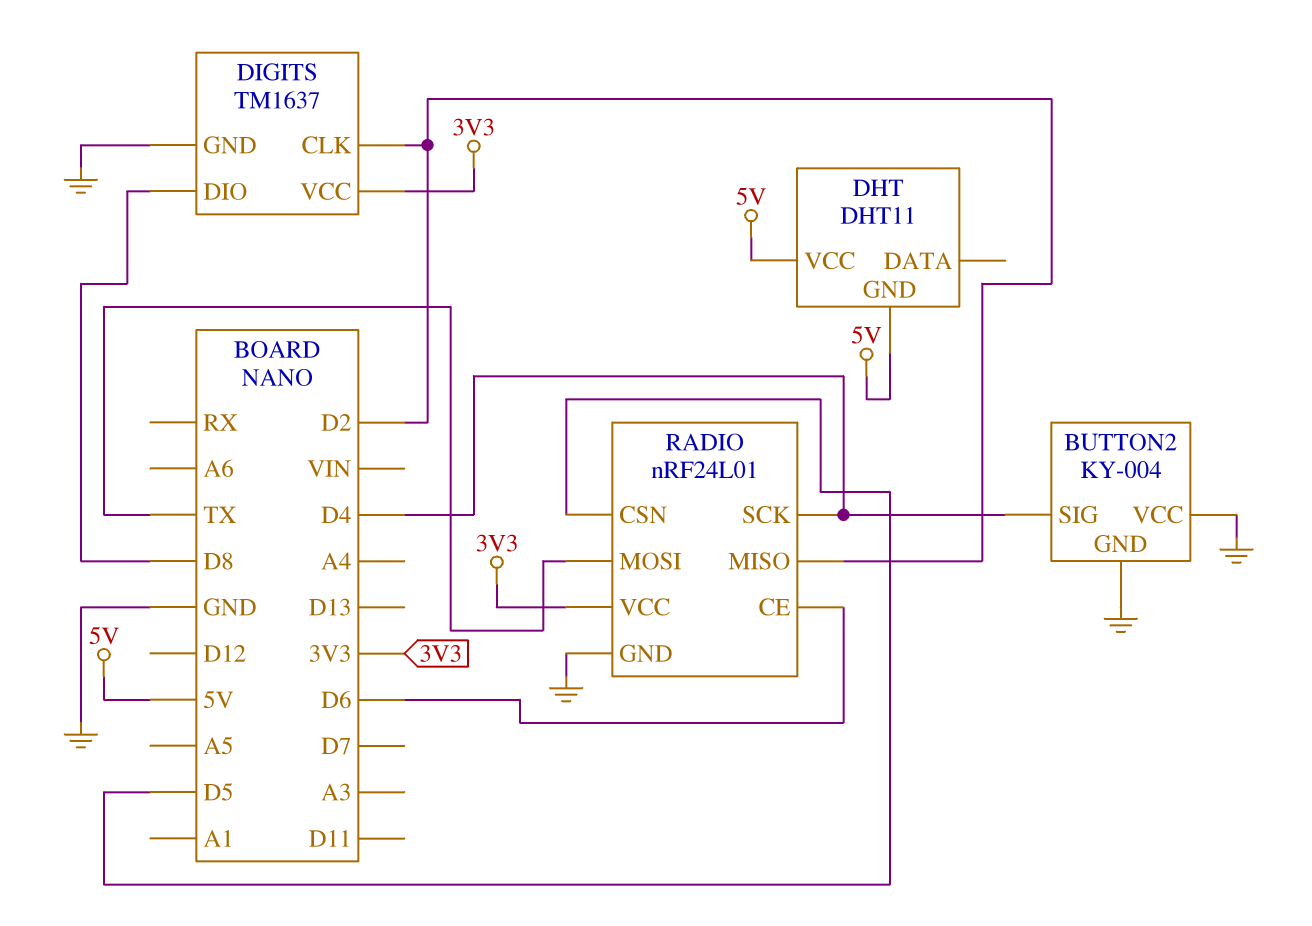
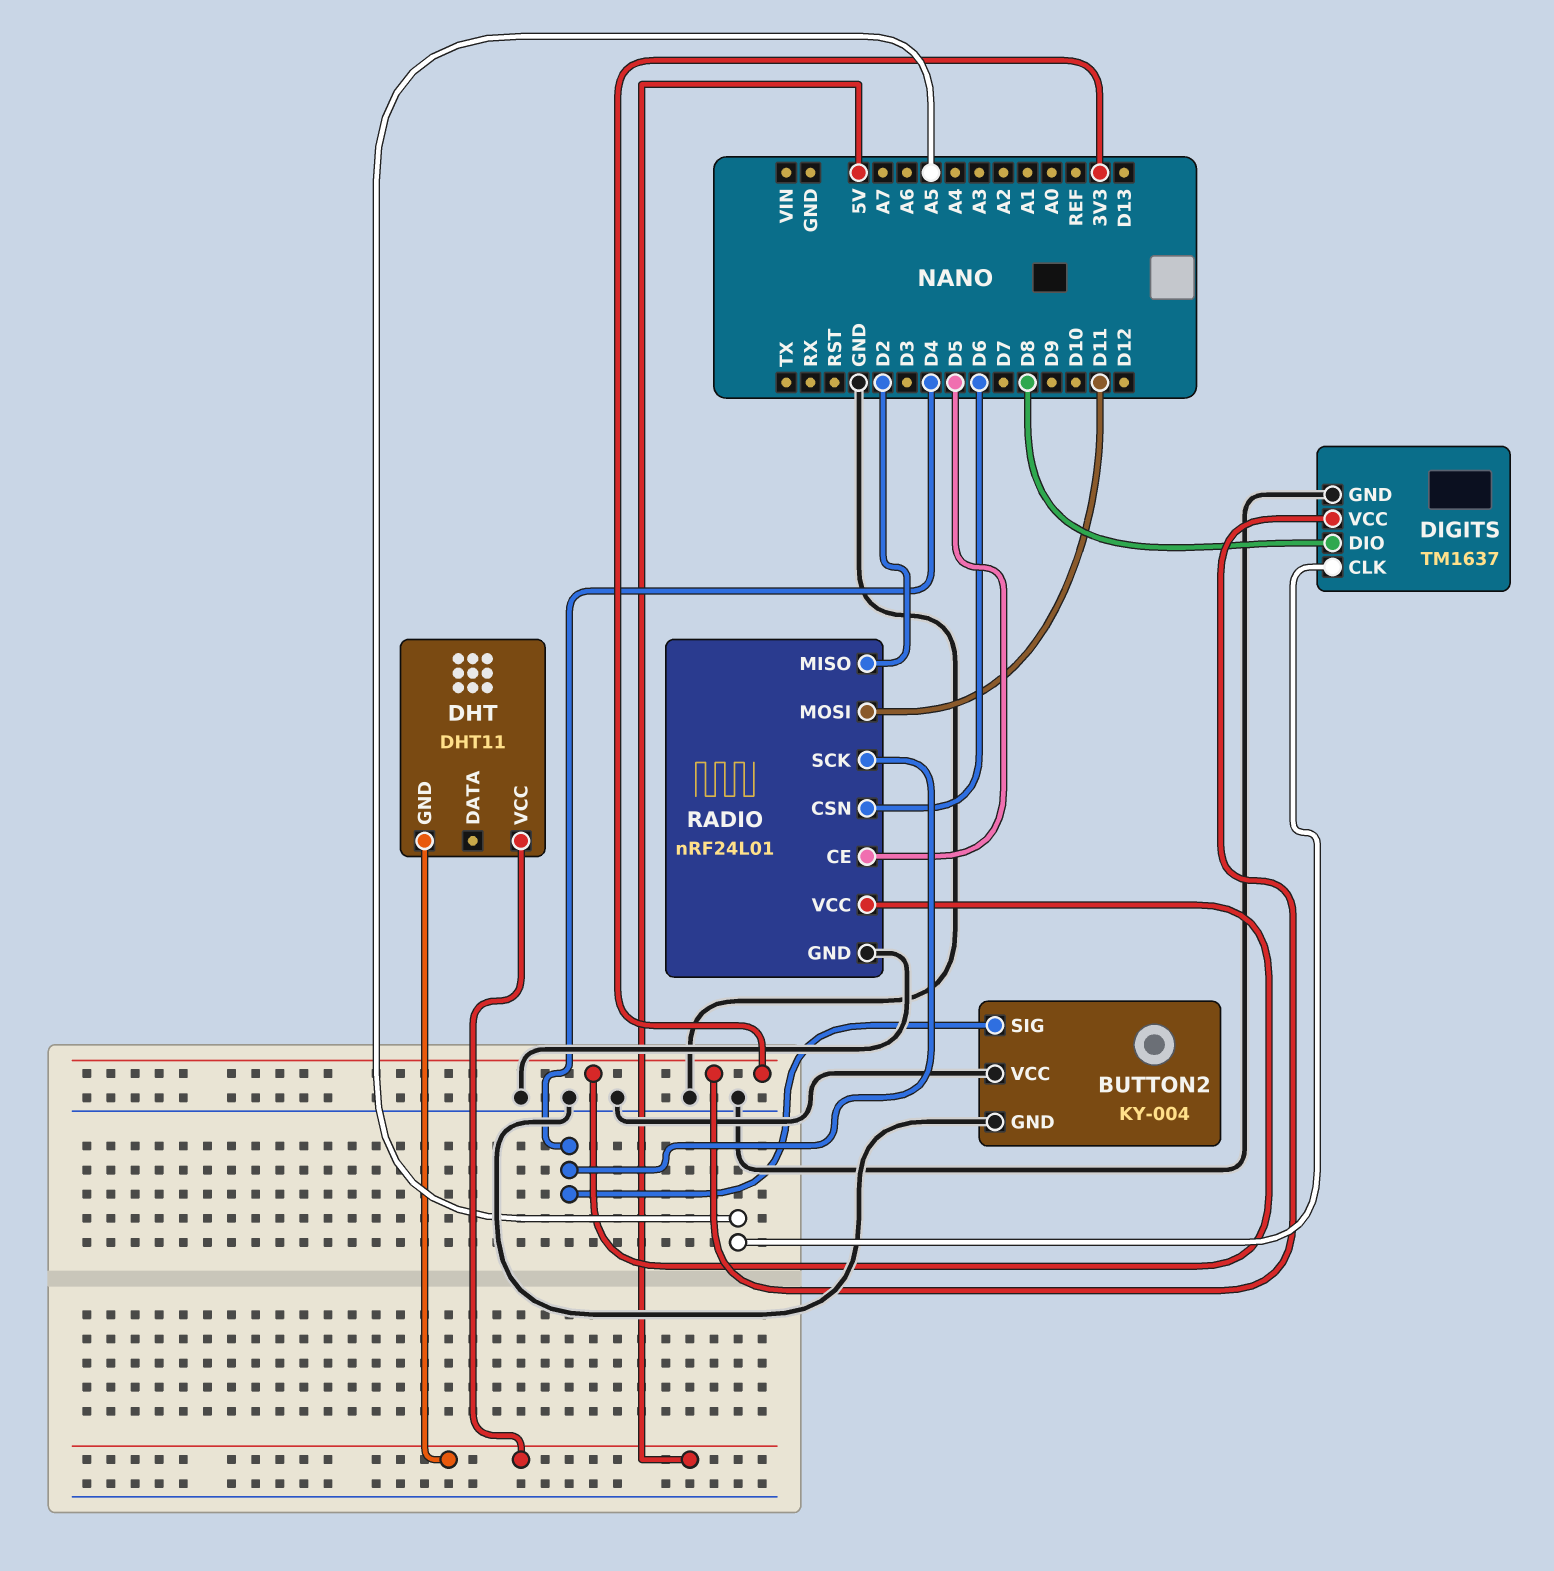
DIGITS pin CLK: D2 -> A5
RADIO pin CE: D6 -> D5
RADIO pin CSN: D5 -> D6
RADIO pin MOSI: TX -> D11

